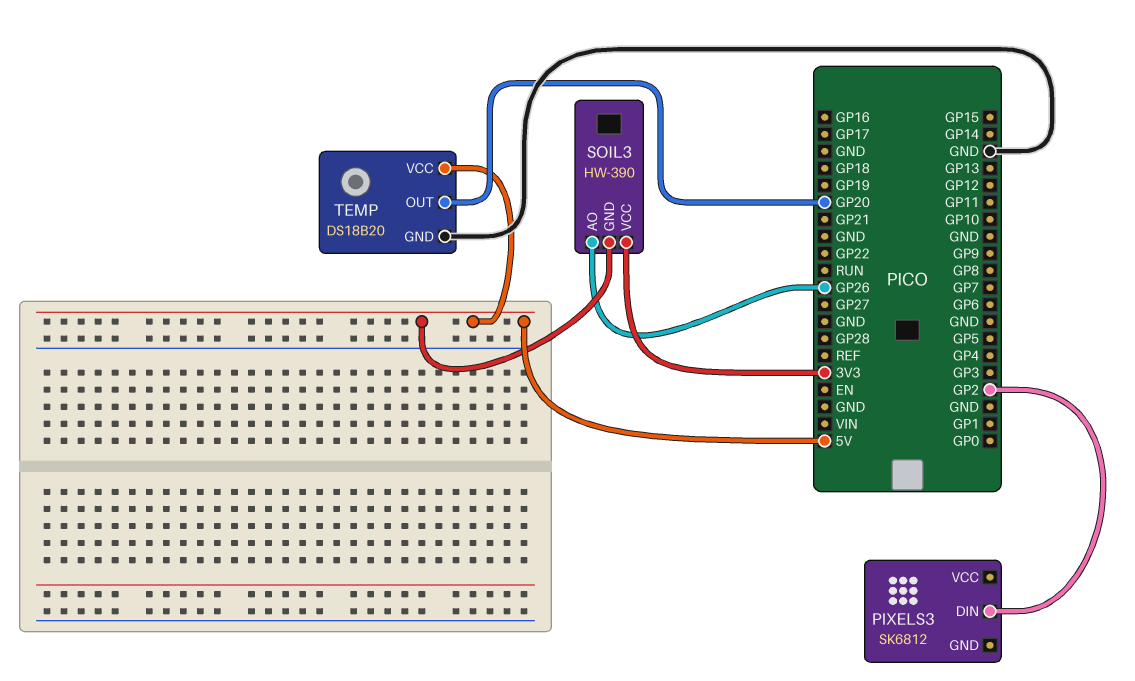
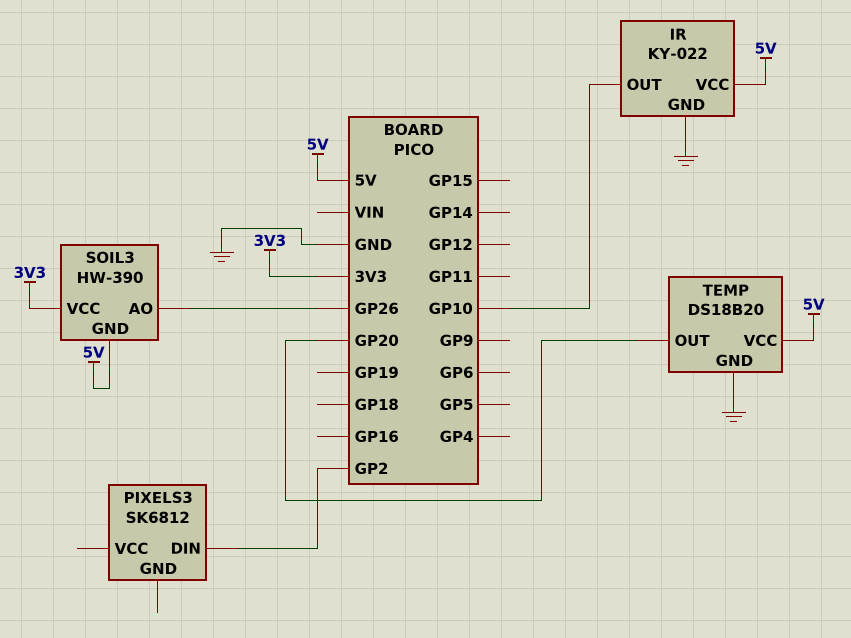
IR: none -> KY-022
IR pin GND: none -> GND
IR pin OUT: none -> GP10
IR pin VCC: none -> 5V

